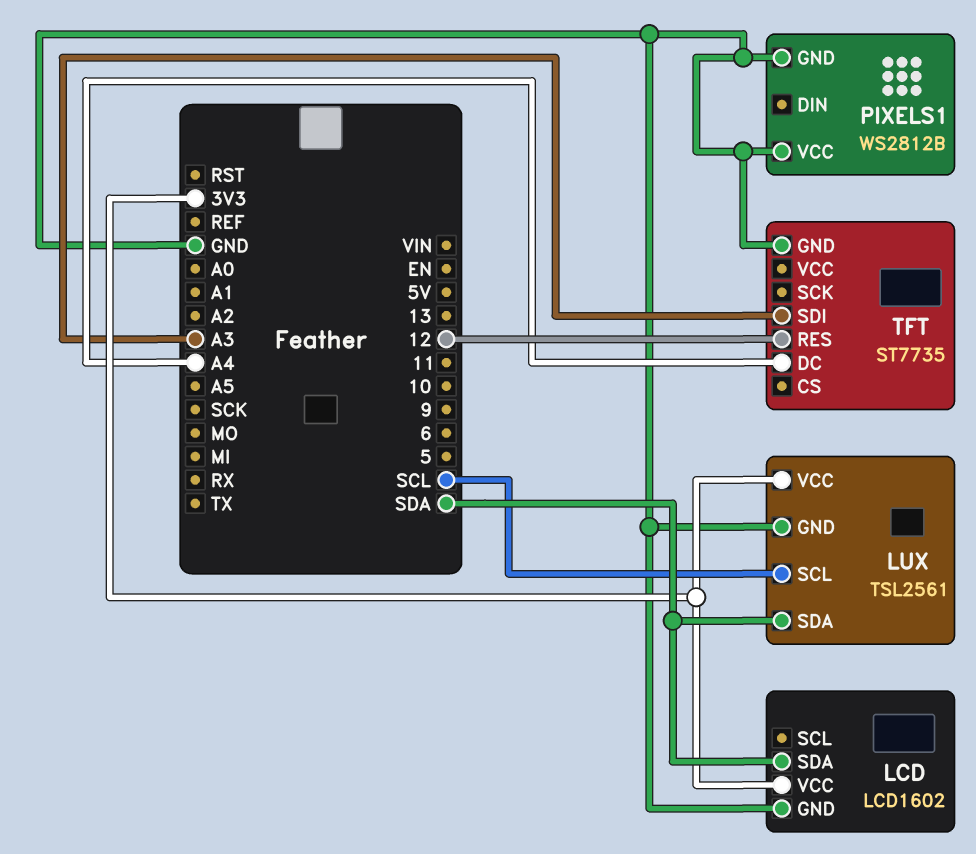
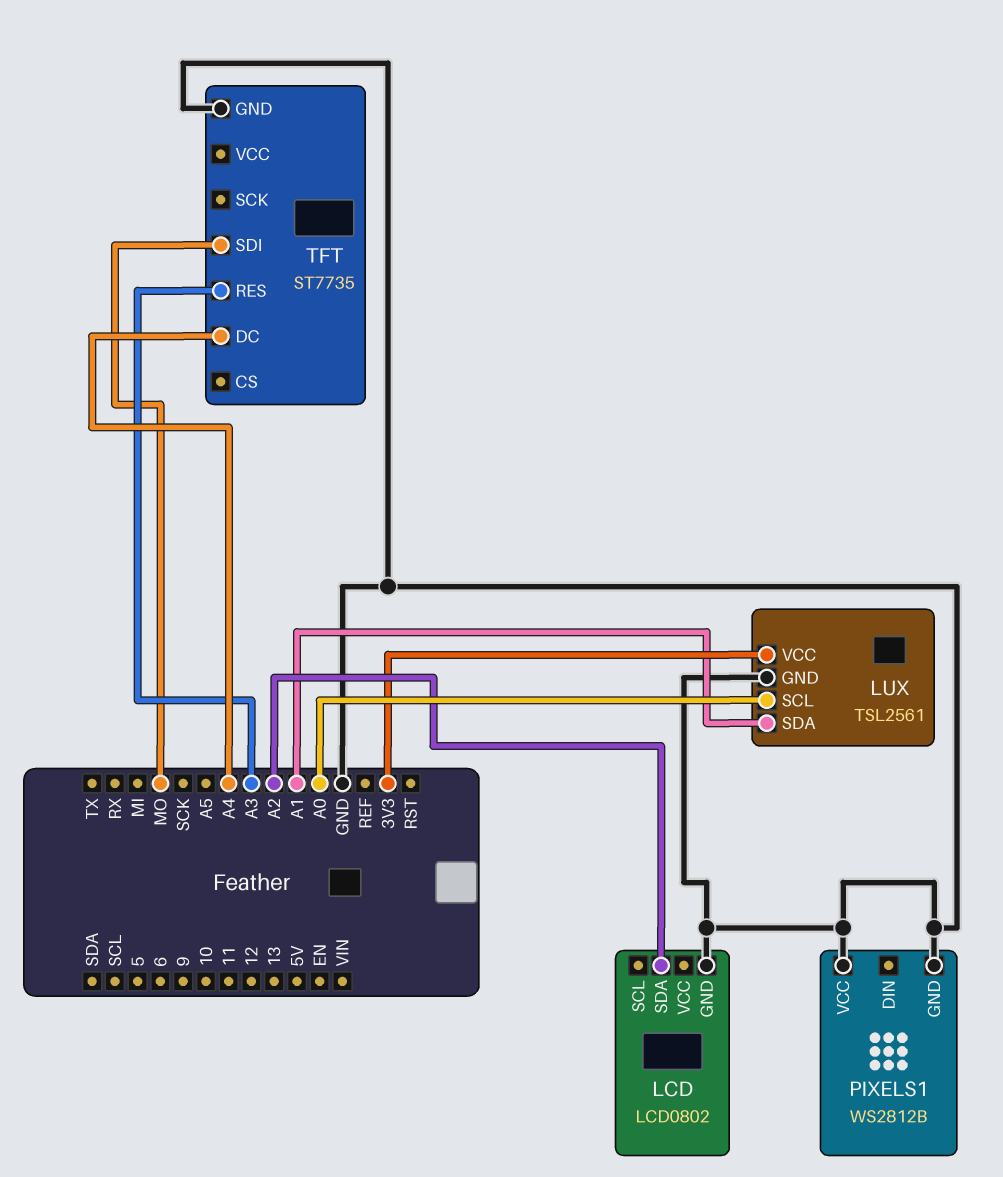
LCD: LCD1602 -> LCD0802
LCD pin SDA: SDA -> A2
LCD pin VCC: 3V3 -> none
LUX pin SCL: SCL -> A0
LUX pin SDA: SDA -> A1
TFT pin RES: 12 -> A3
TFT pin SDI: A3 -> MO

